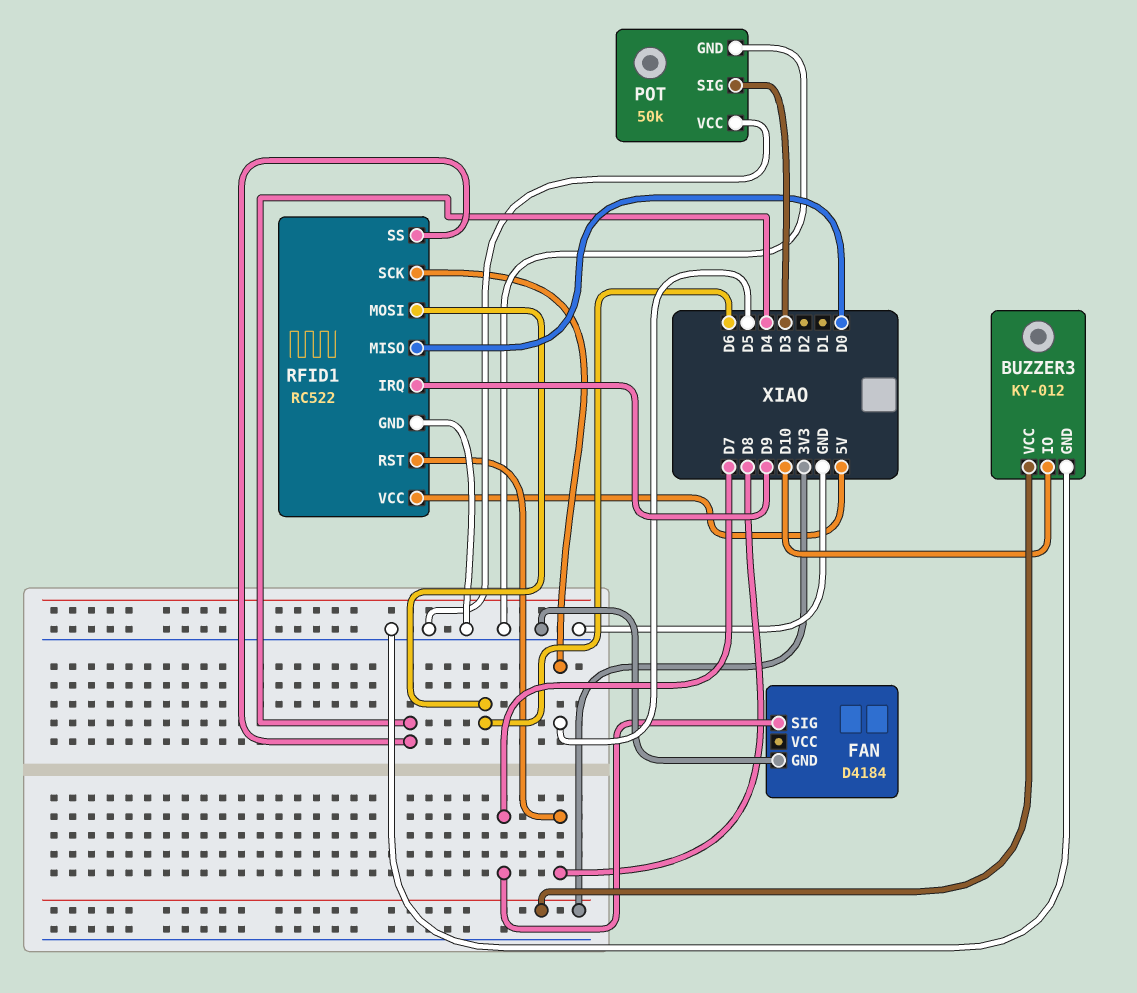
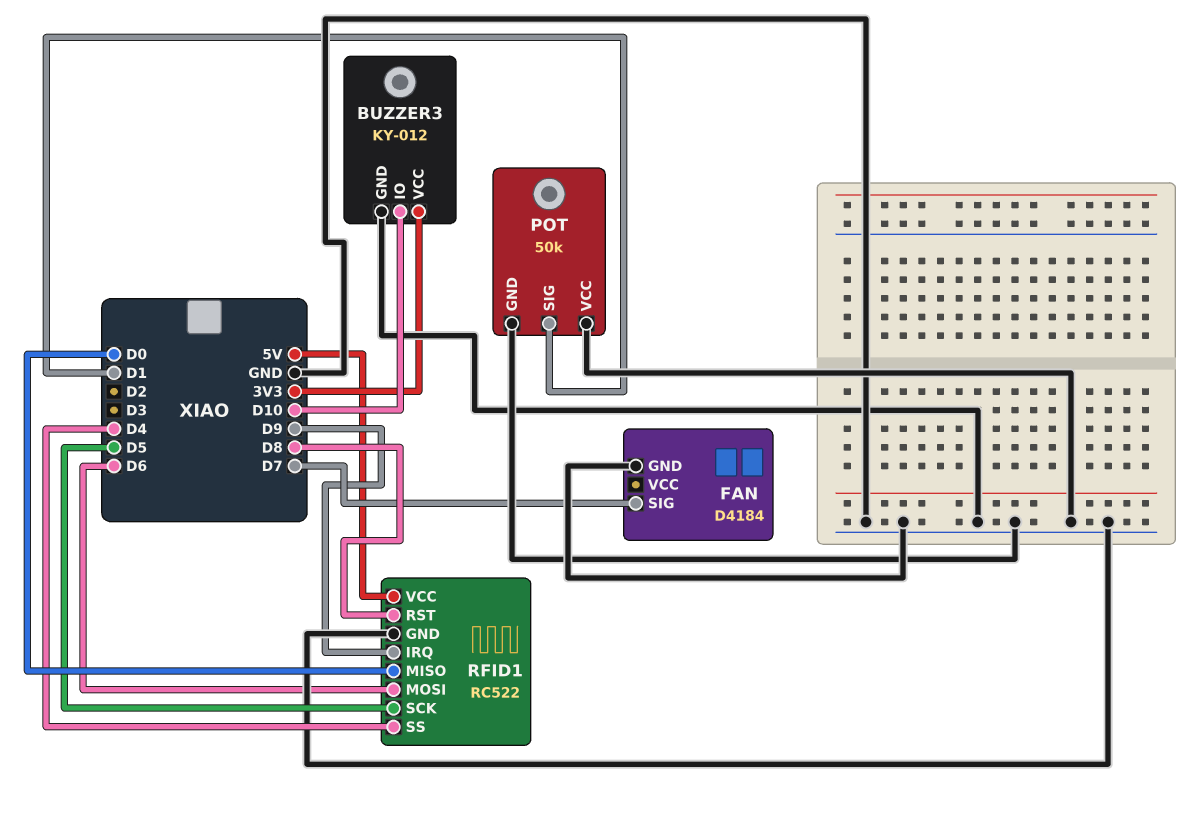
POT pin SIG: D3 -> D1

